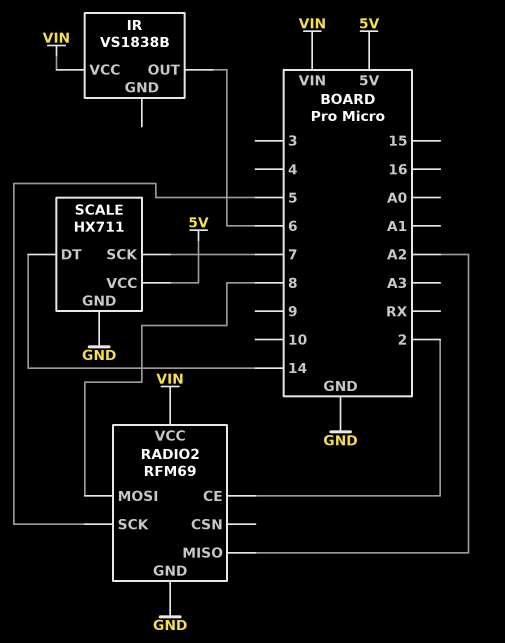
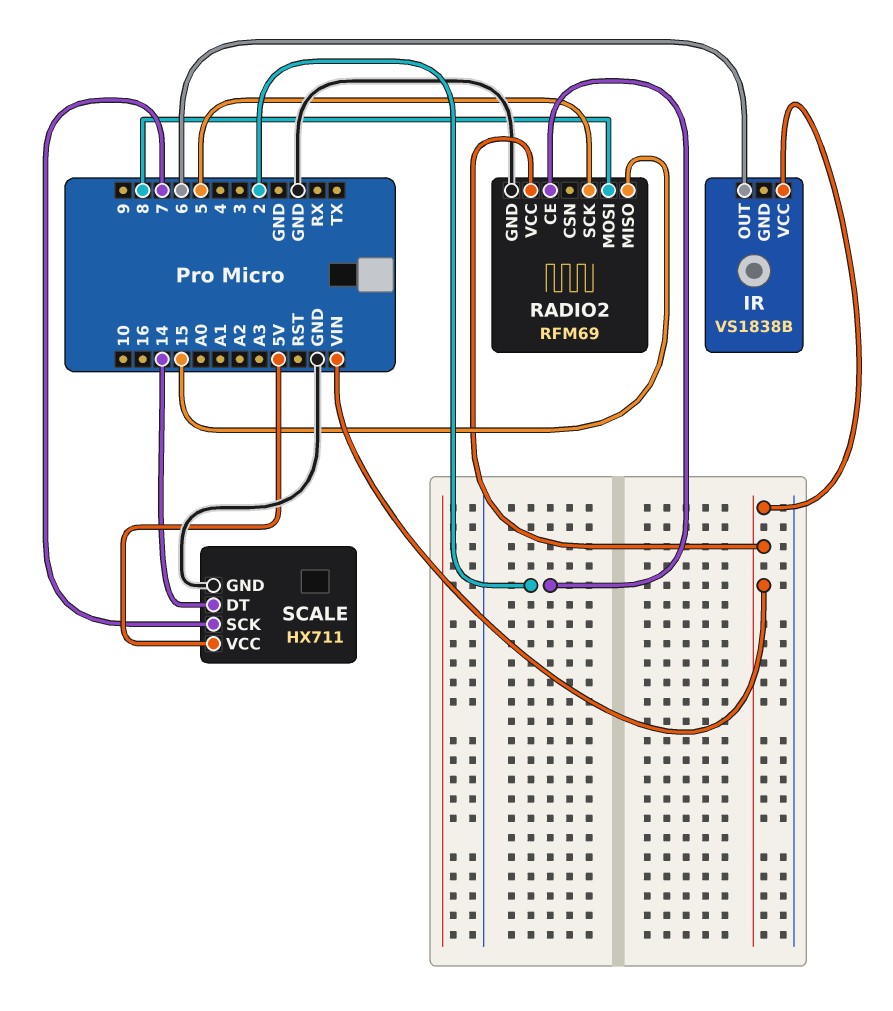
RADIO2 pin MISO: A2 -> 15

